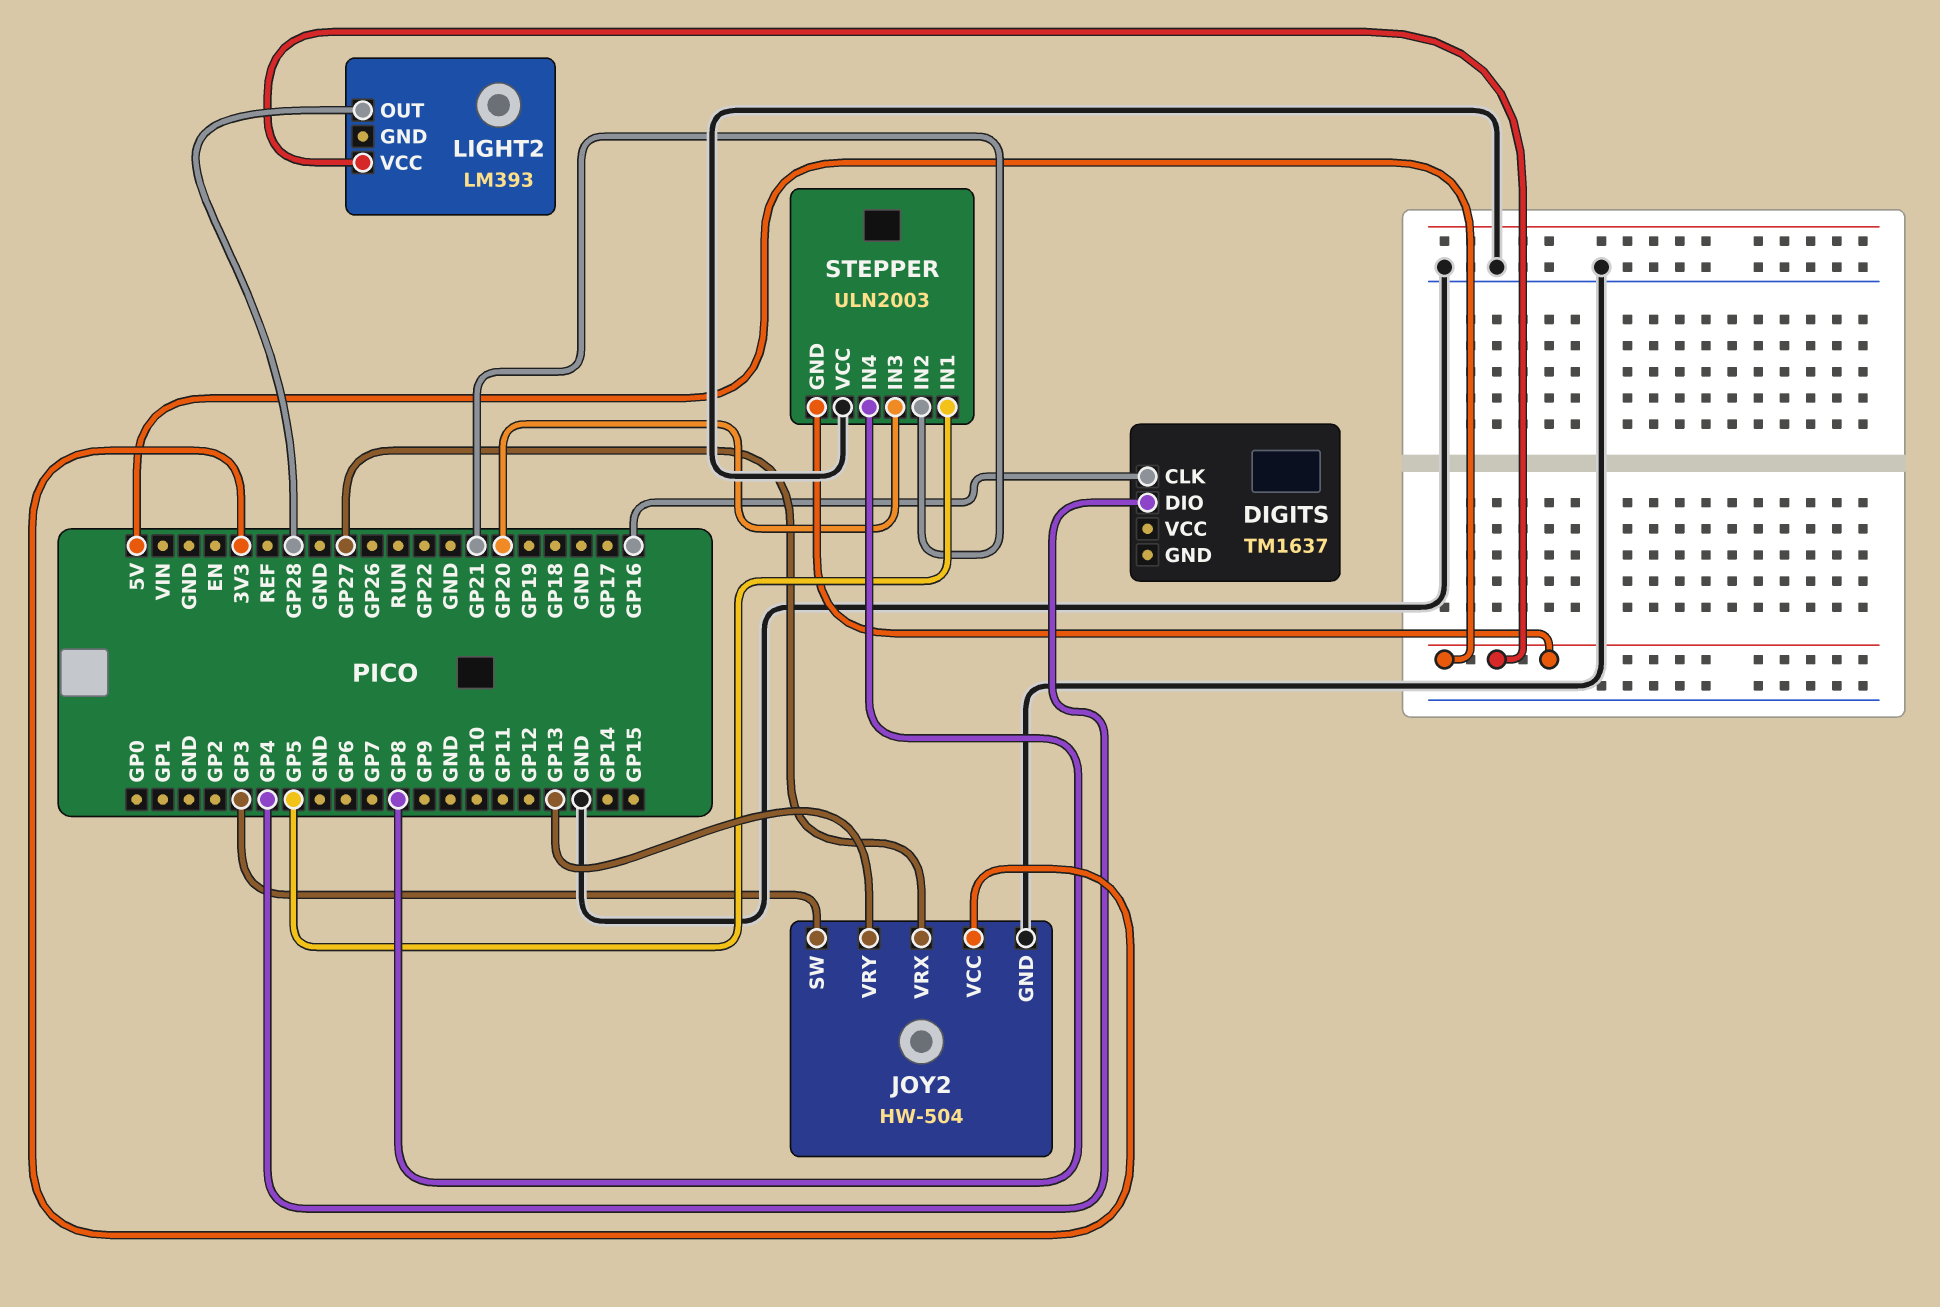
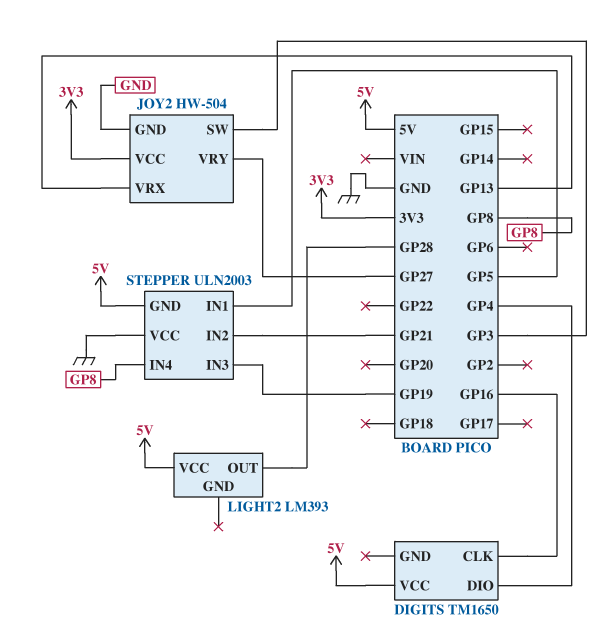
DIGITS: TM1637 -> TM1650
DIGITS pin VCC: none -> 5V
JOY2 pin VRX: GP27 -> GP13
JOY2 pin VRY: GP13 -> GP27
STEPPER pin IN3: GP20 -> GP19

